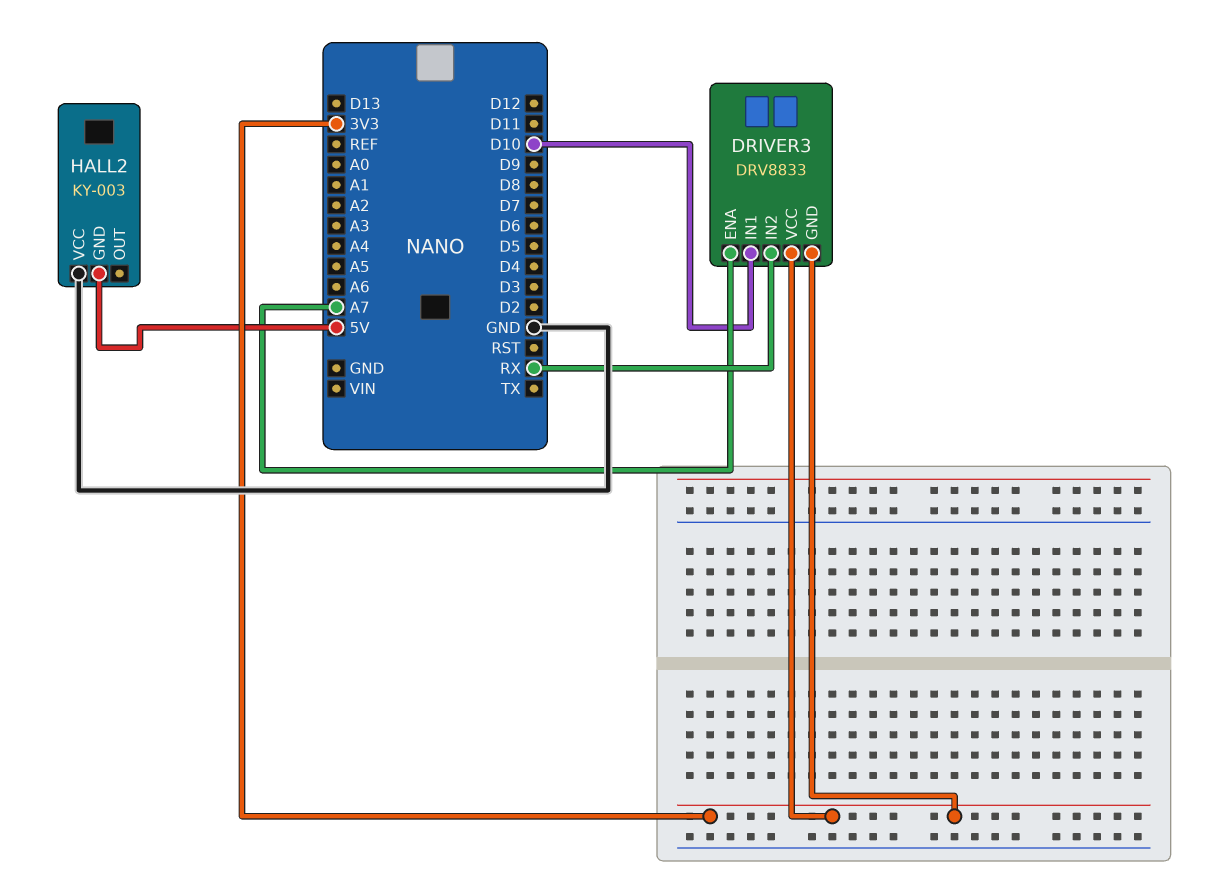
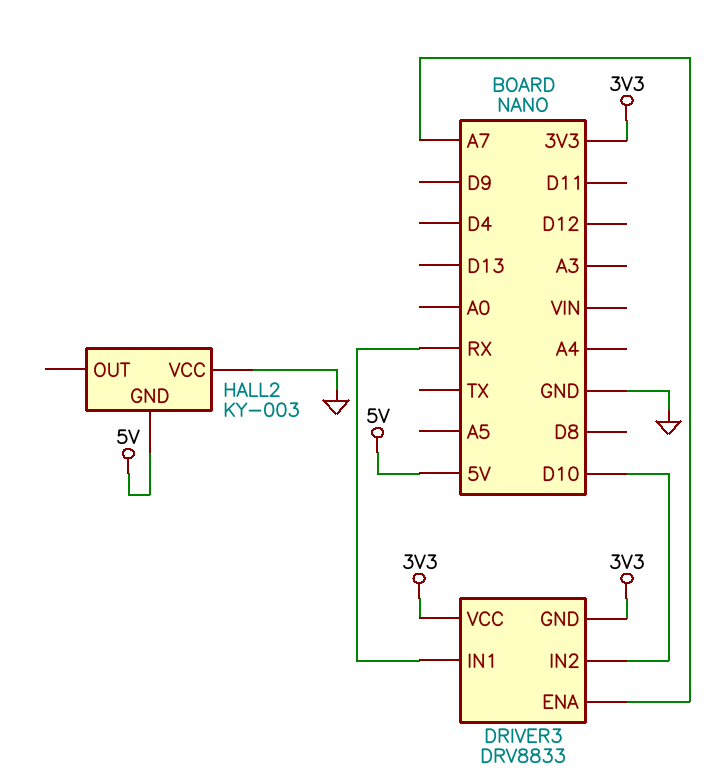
DRIVER3 pin IN1: D10 -> RX
DRIVER3 pin IN2: RX -> D10

